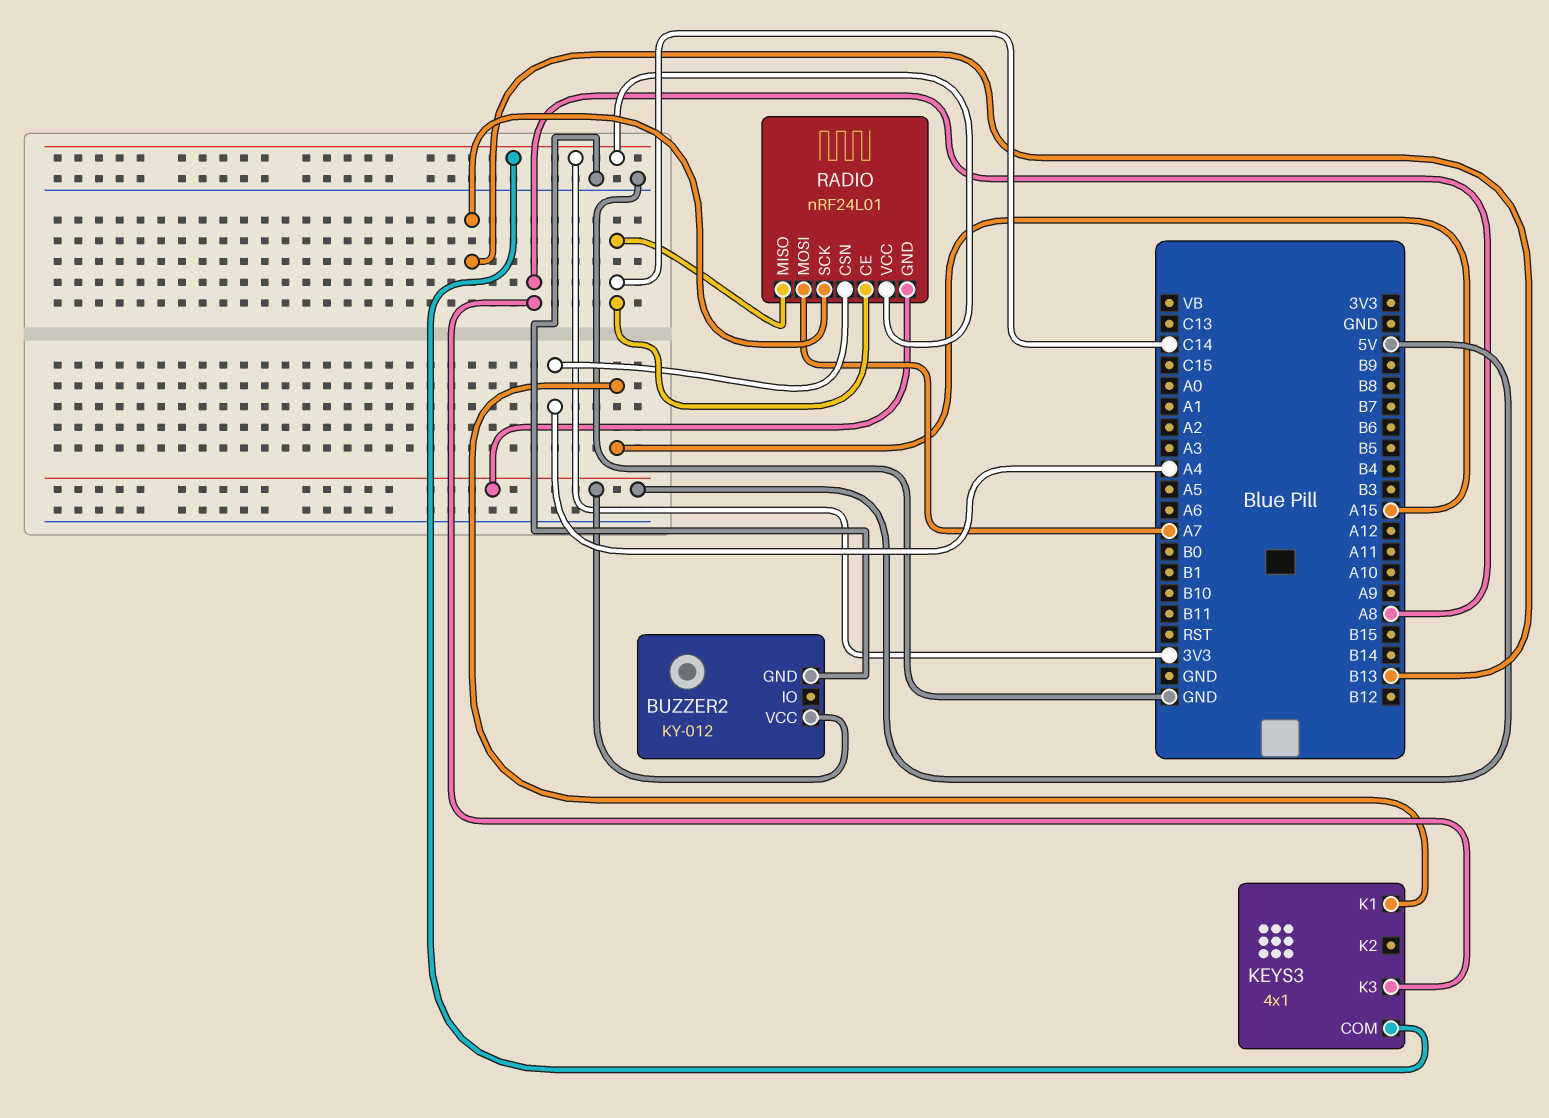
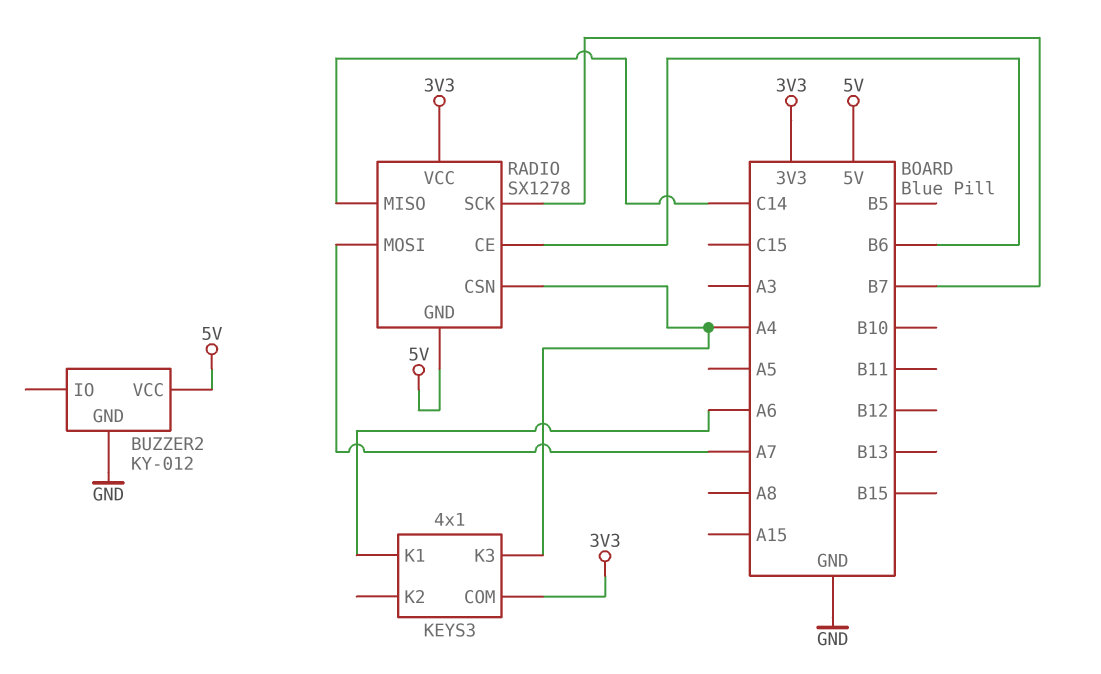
KEYS3 pin K1: A15 -> A6
KEYS3 pin K3: A8 -> A4
RADIO: nRF24L01 -> SX1278
RADIO pin CE: C14 -> B6
RADIO pin SCK: B13 -> B7

